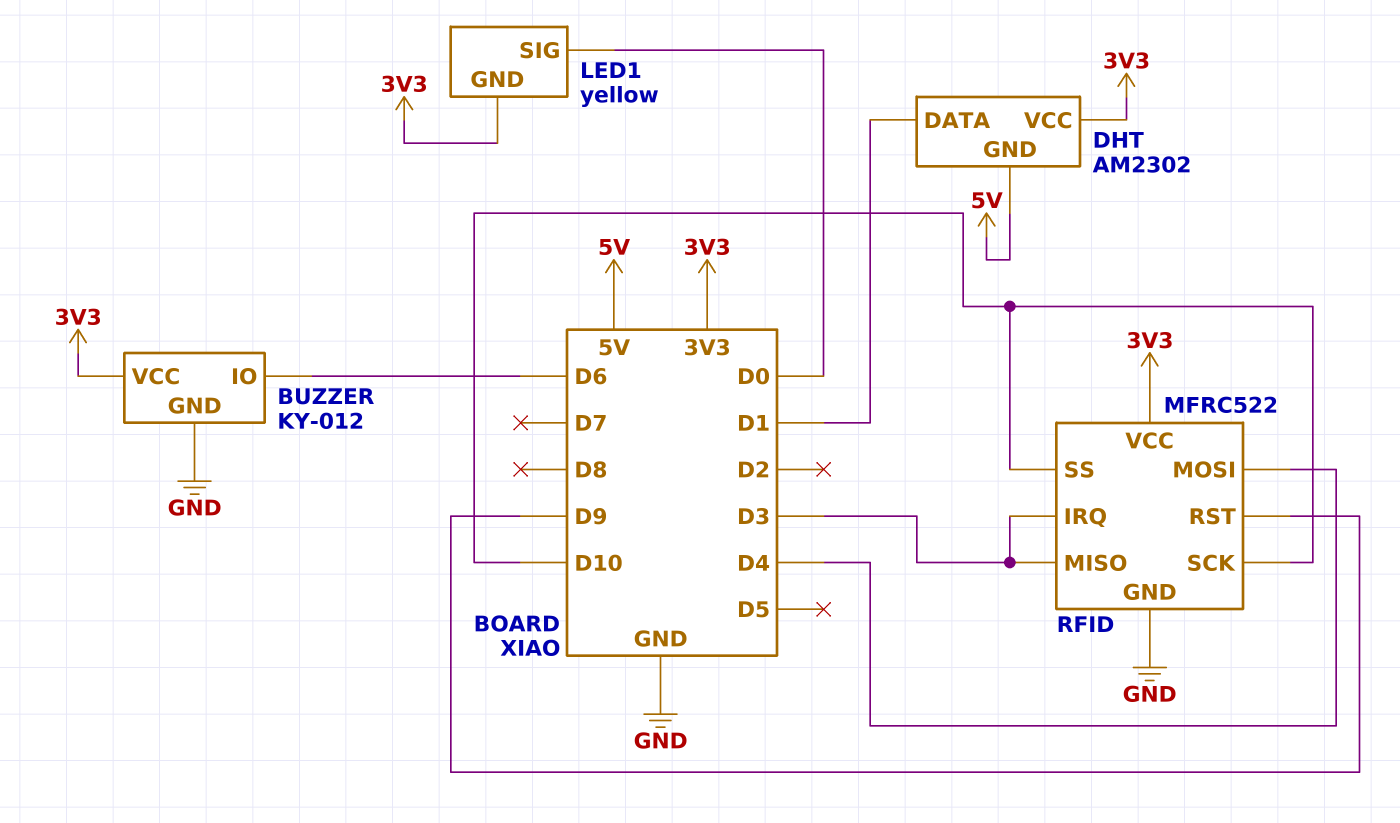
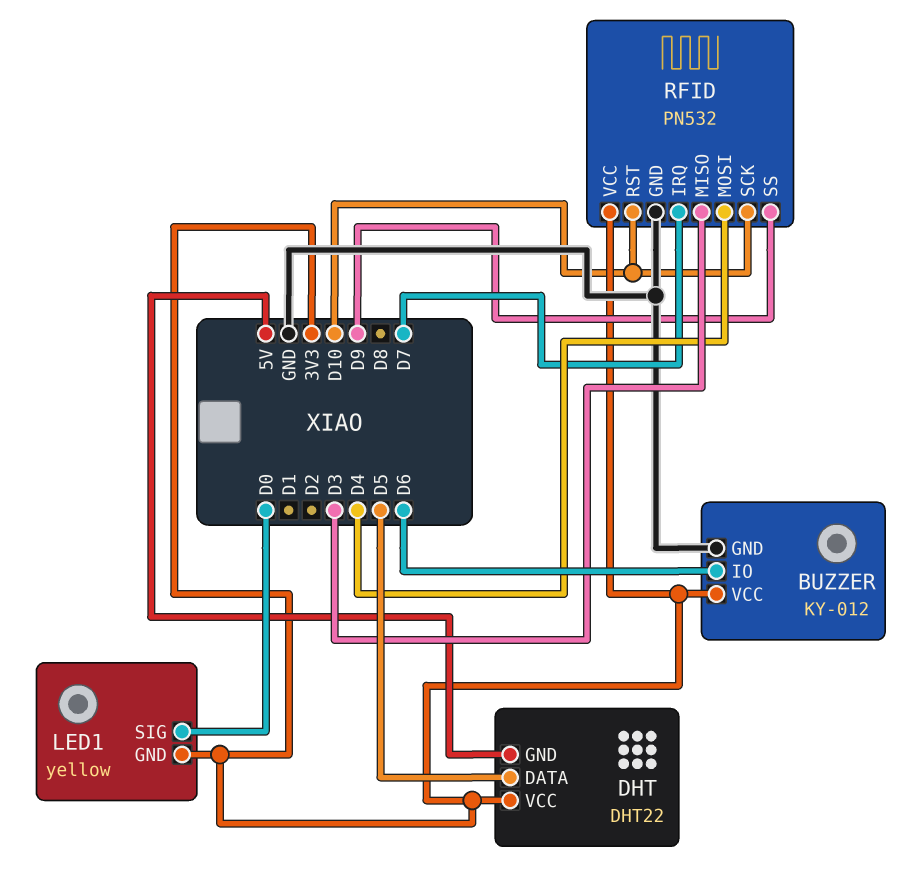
DHT: AM2302 -> DHT22
DHT pin DATA: D1 -> D5
RFID: MFRC522 -> PN532
RFID pin IRQ: D3 -> D7
RFID pin RST: D9 -> D10
RFID pin SS: D10 -> D9

